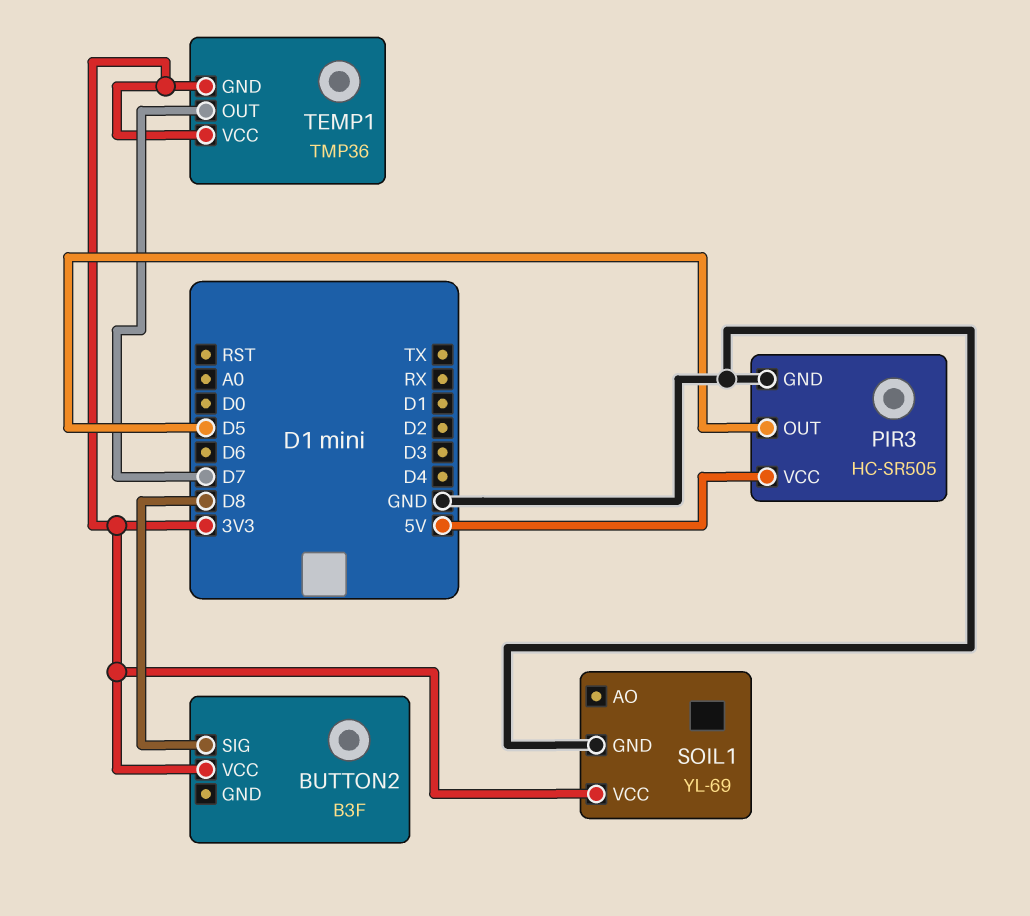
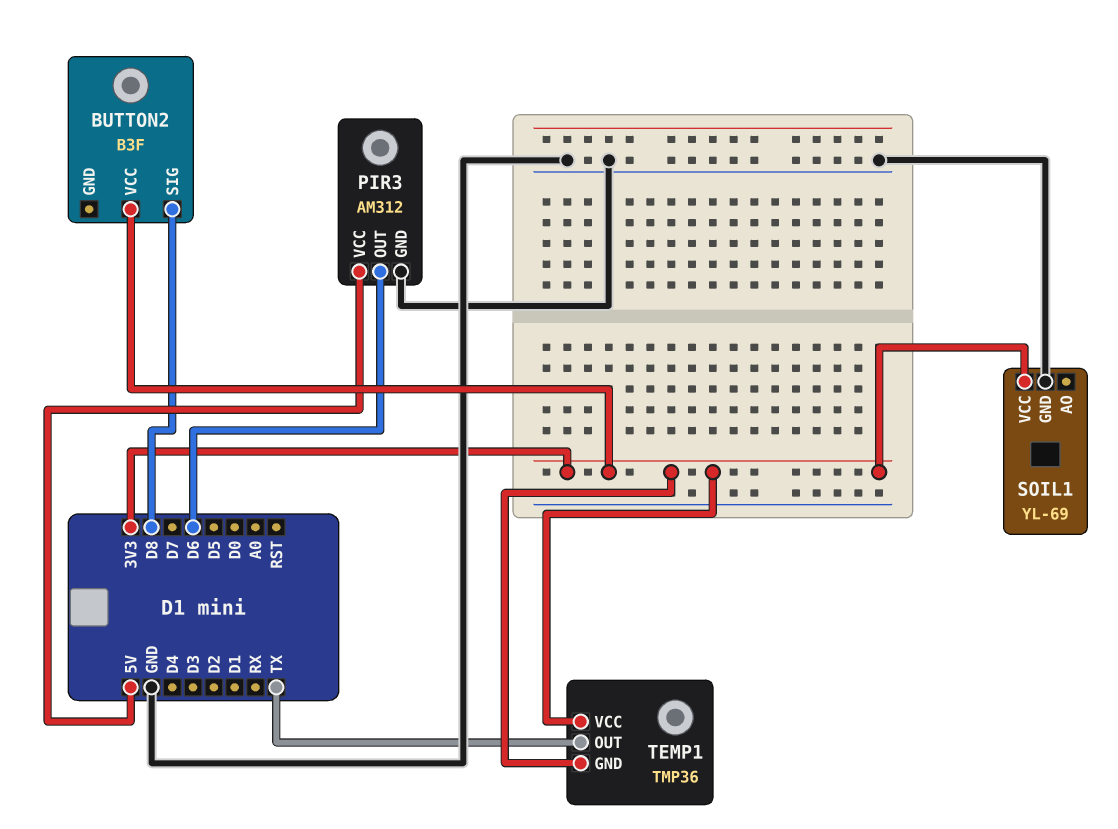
PIR3: HC-SR505 -> AM312
PIR3 pin OUT: D5 -> D6
TEMP1 pin OUT: D7 -> TX

